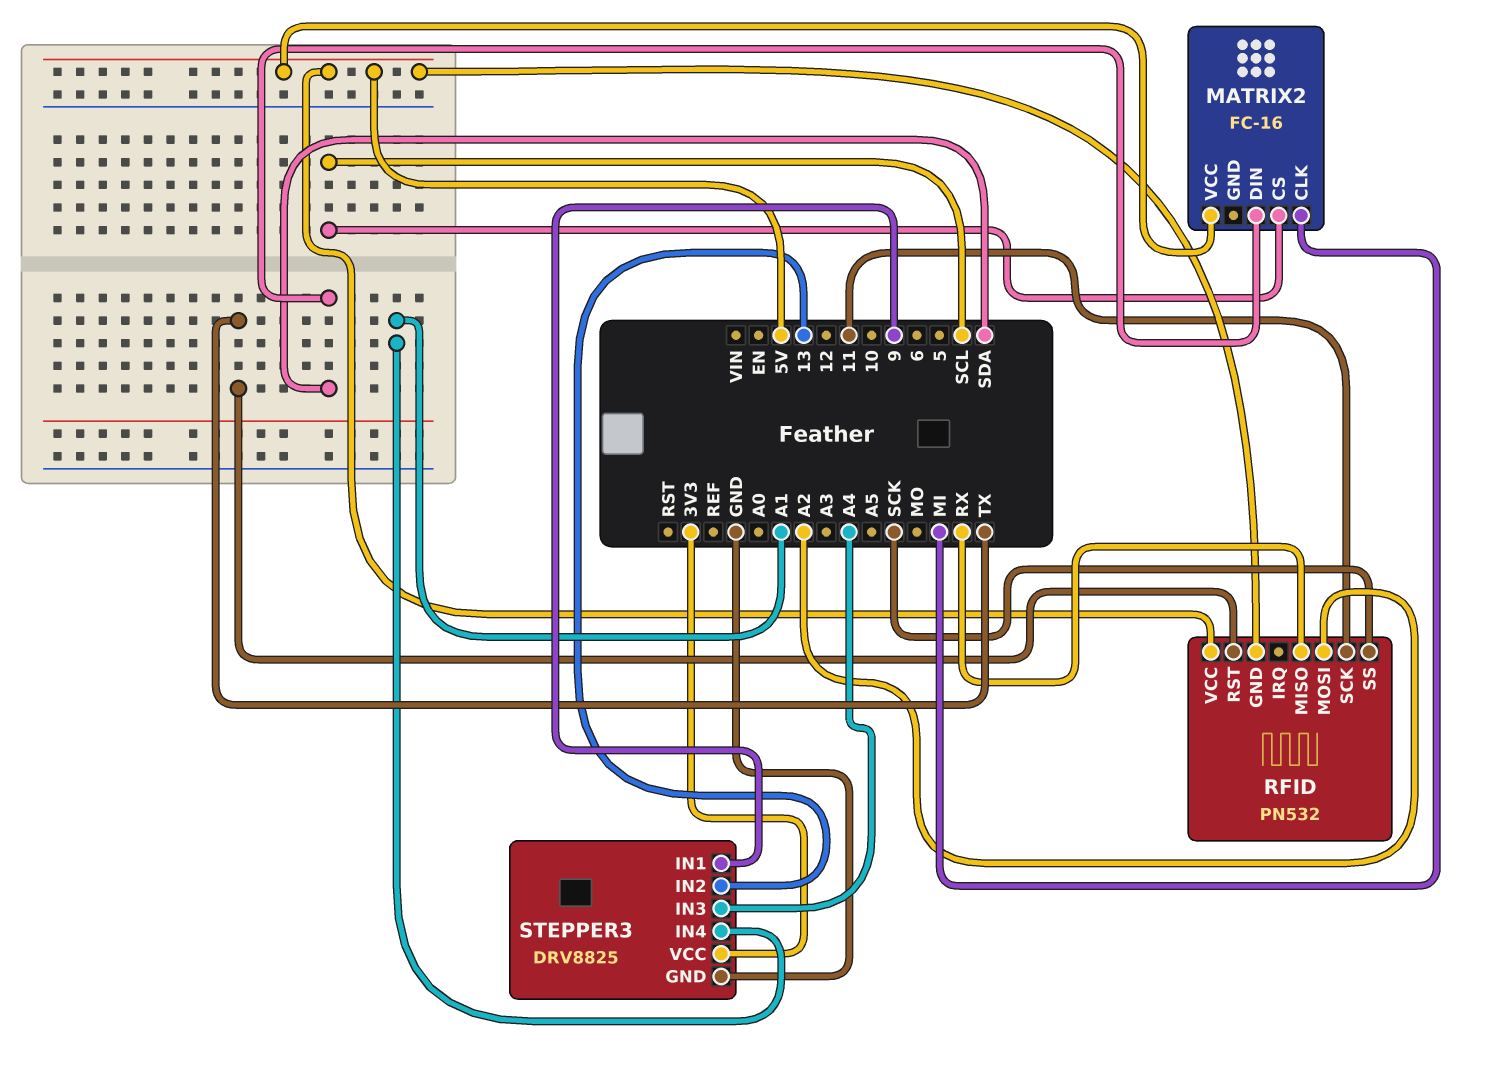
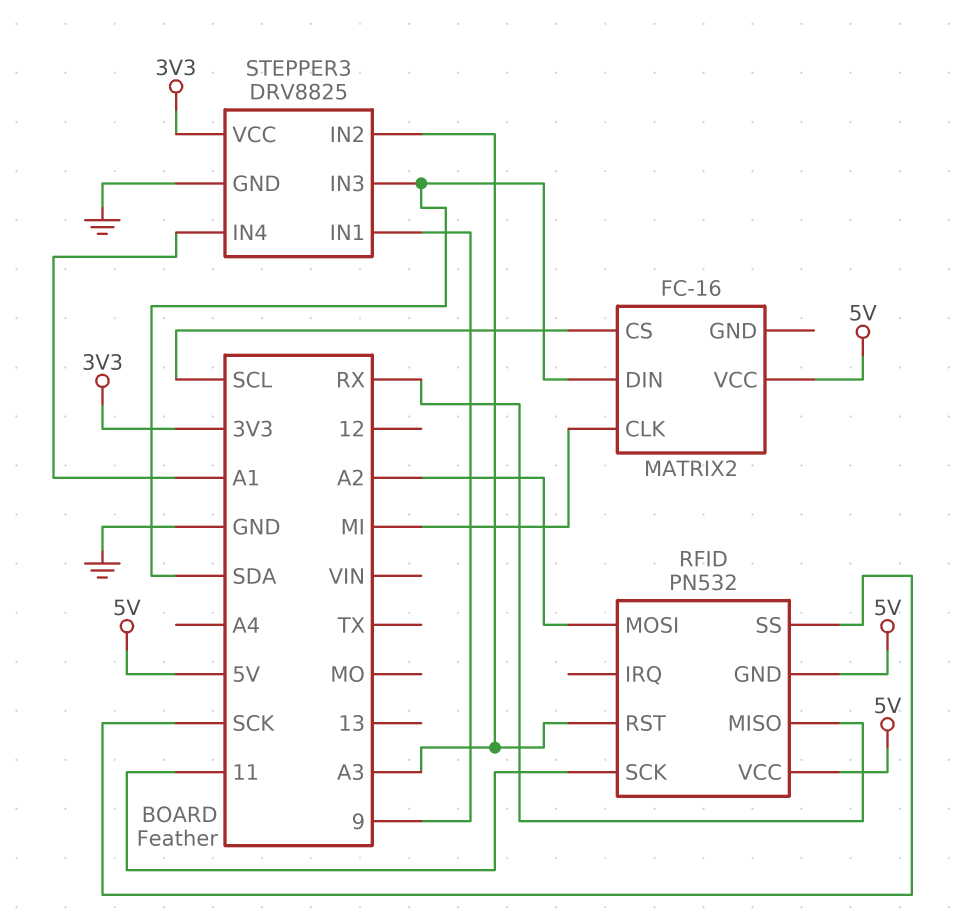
RFID pin RST: TX -> A3
STEPPER3 pin IN2: 13 -> A3
STEPPER3 pin IN3: A4 -> SDA

